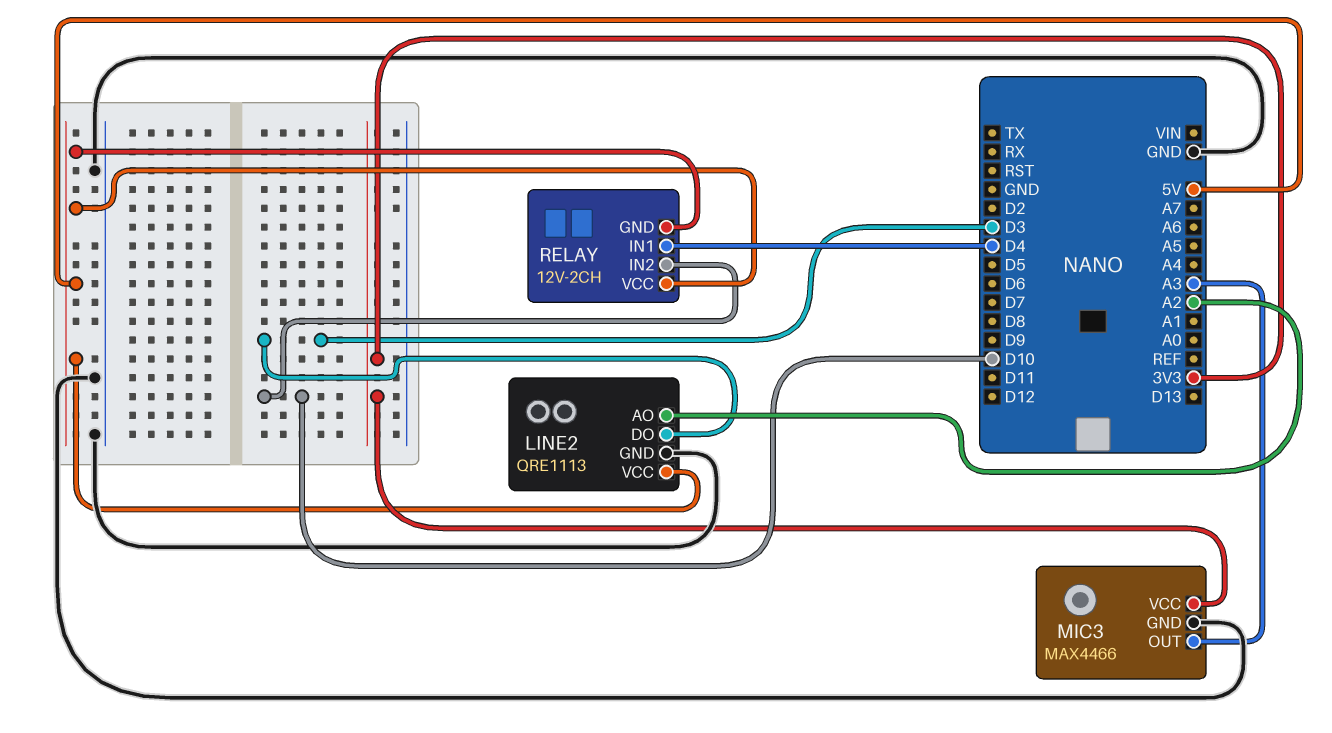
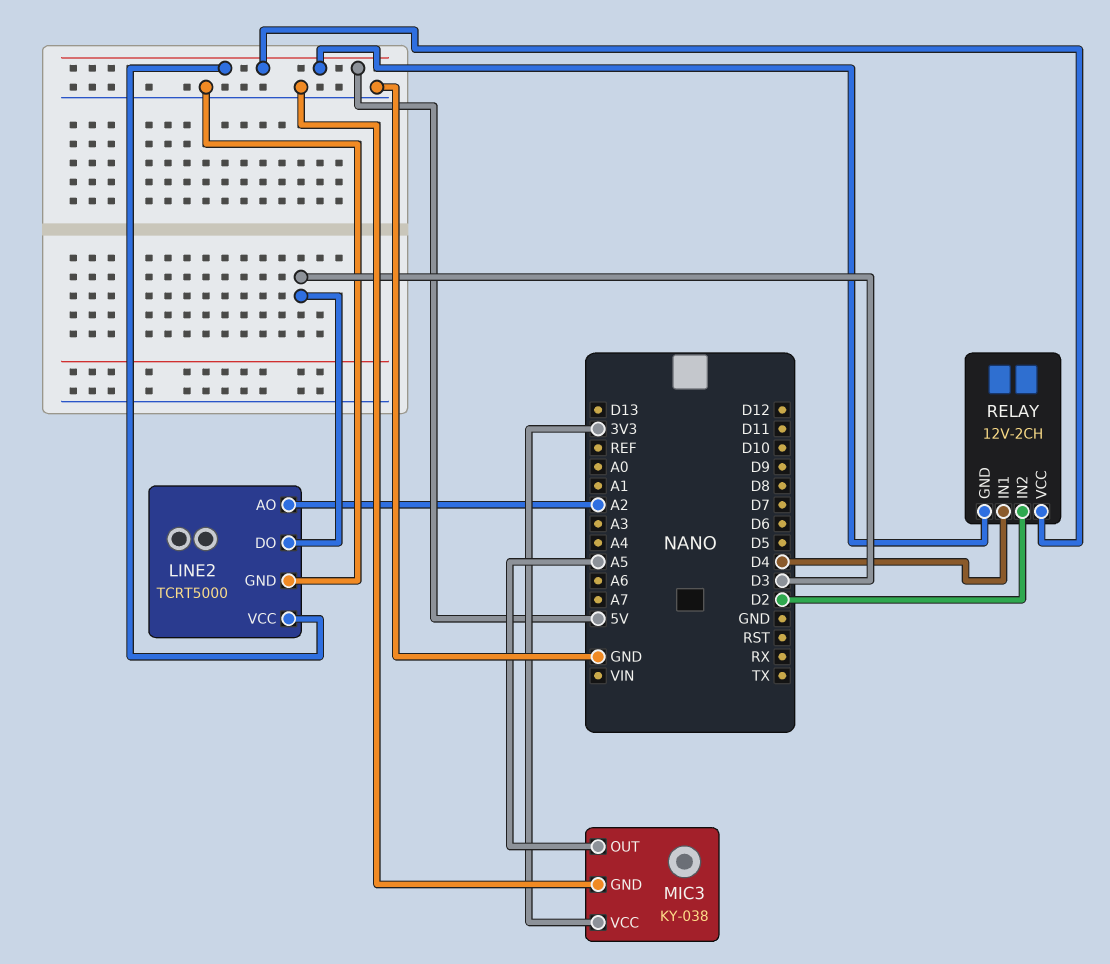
LINE2: QRE1113 -> TCRT5000
MIC3: MAX4466 -> KY-038
MIC3 pin OUT: A3 -> A5
RELAY pin IN2: D10 -> D2

